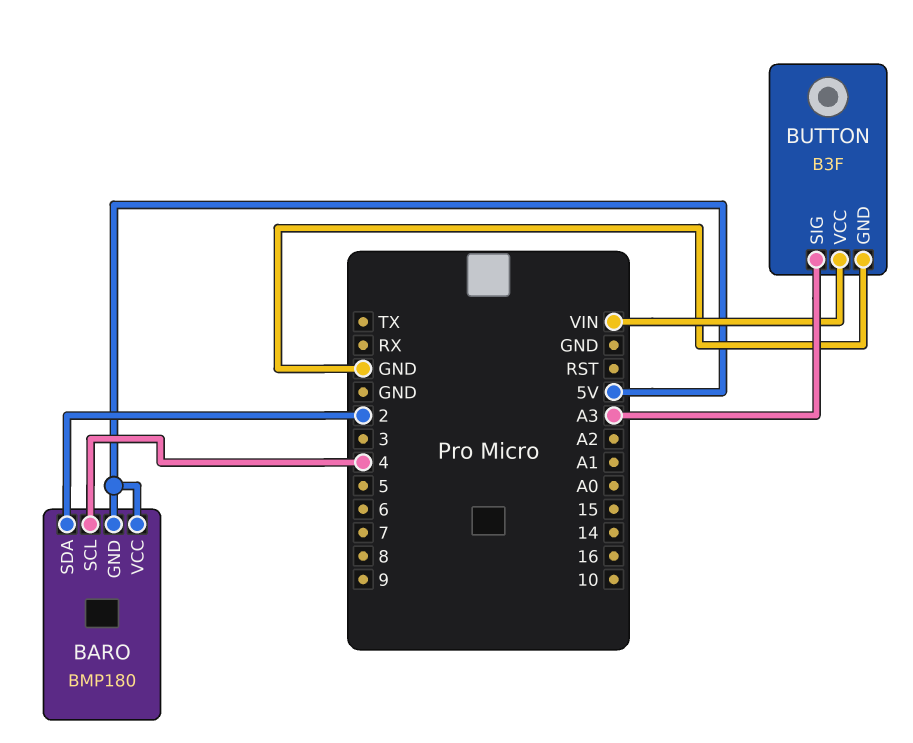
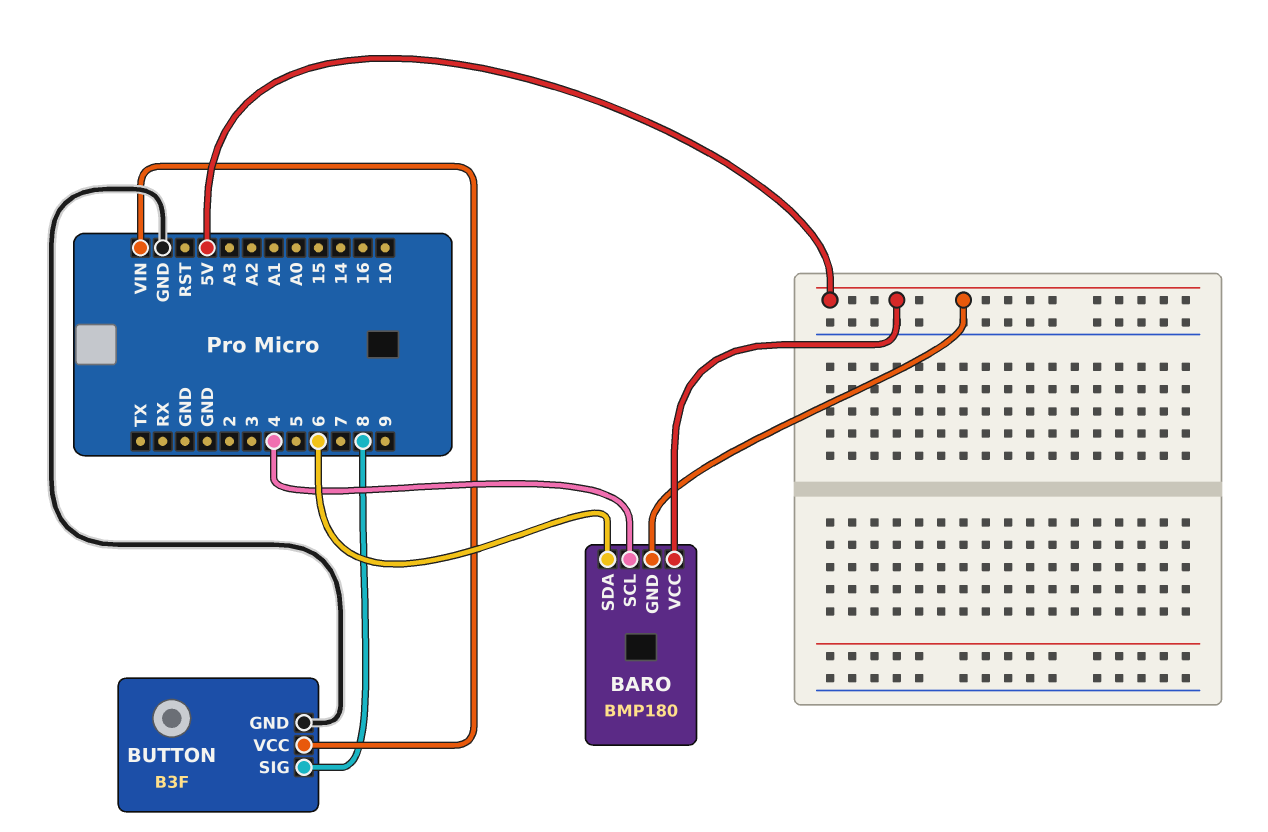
BARO pin SDA: 2 -> 6
BUTTON pin SIG: A3 -> 8

